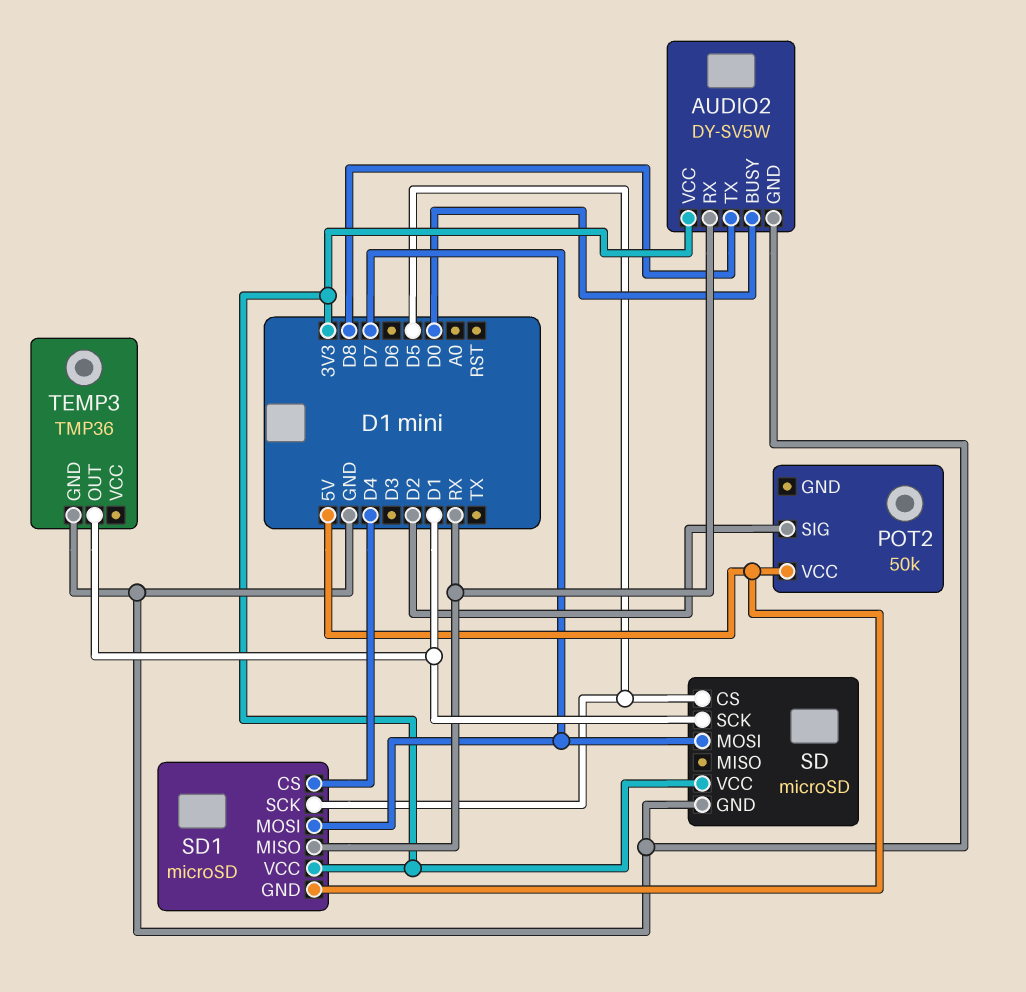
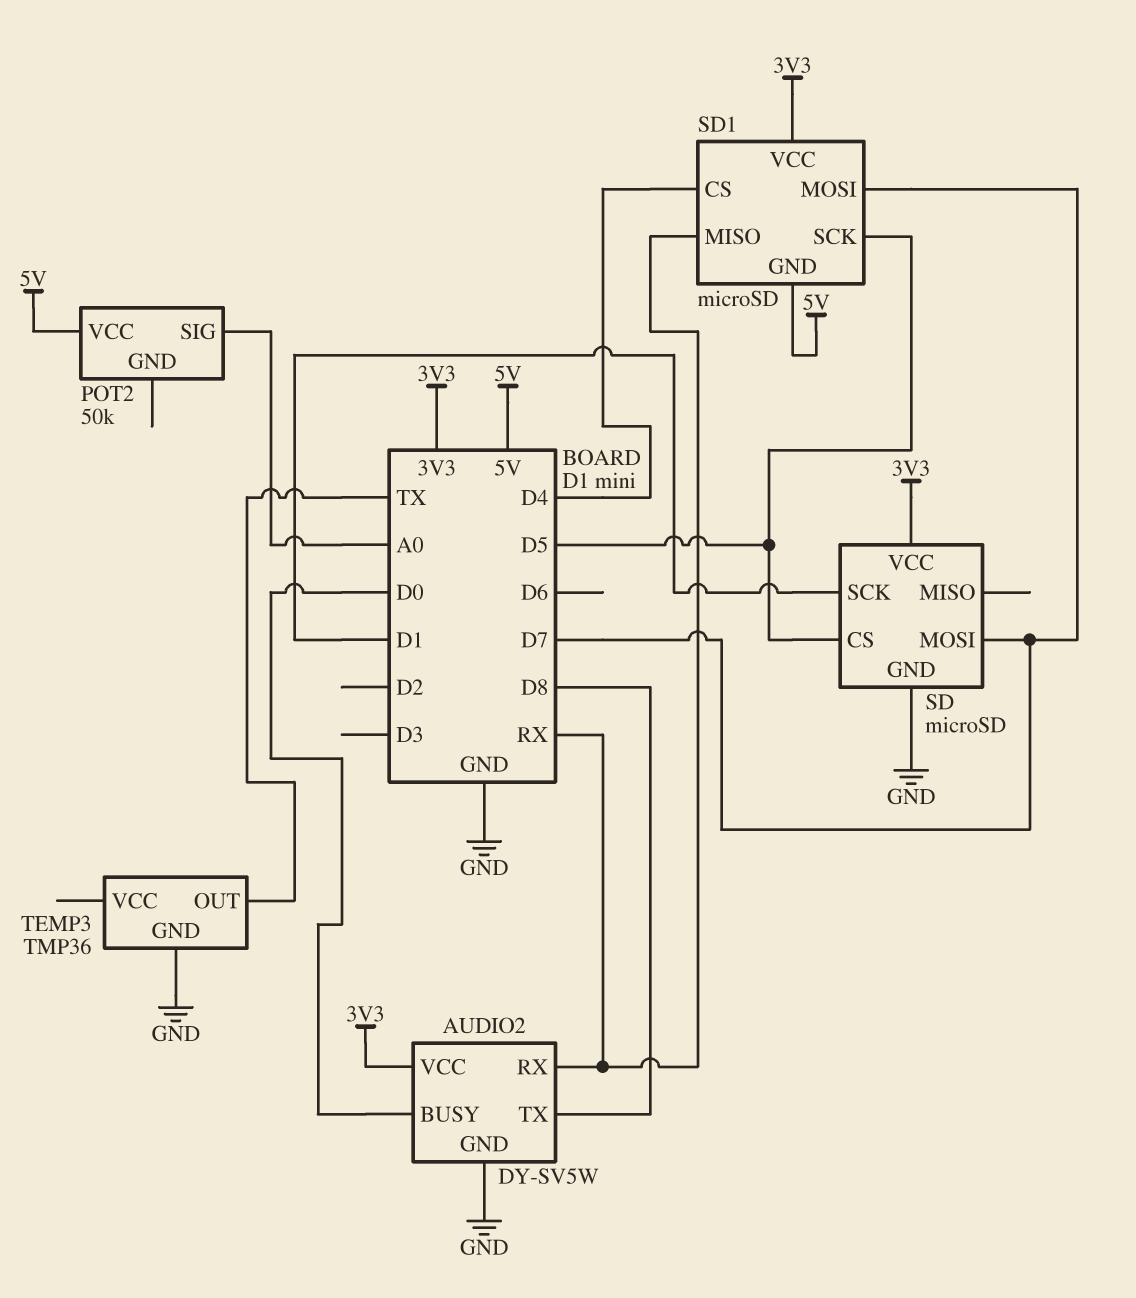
POT2 pin SIG: D2 -> A0
TEMP3 pin OUT: D1 -> TX

